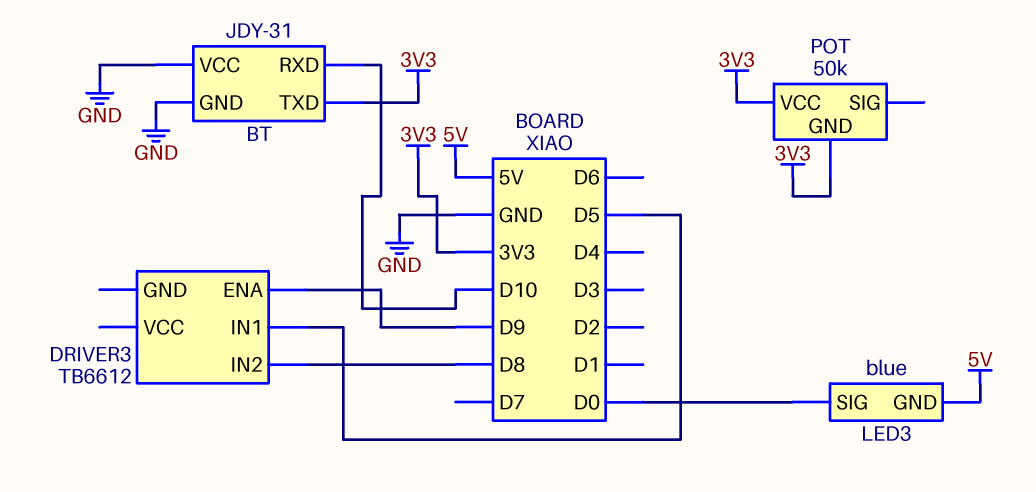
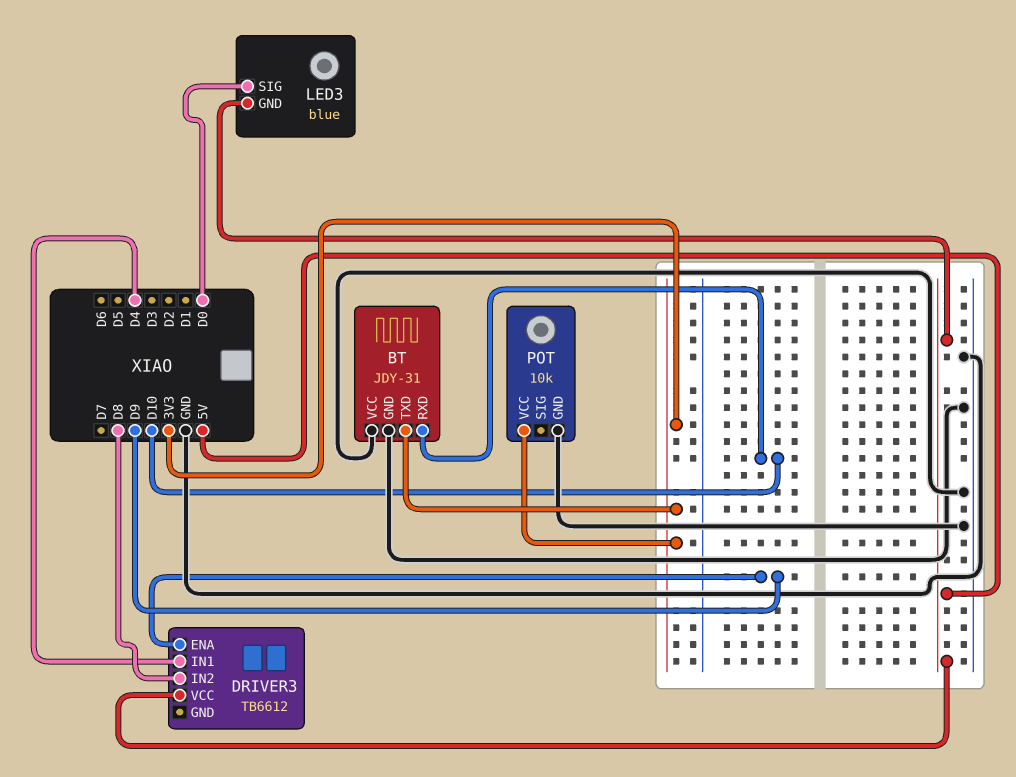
DRIVER3 pin IN1: D5 -> D4
DRIVER3 pin VCC: none -> 5V
POT: 50k -> 10k
POT pin GND: 3V3 -> GND

